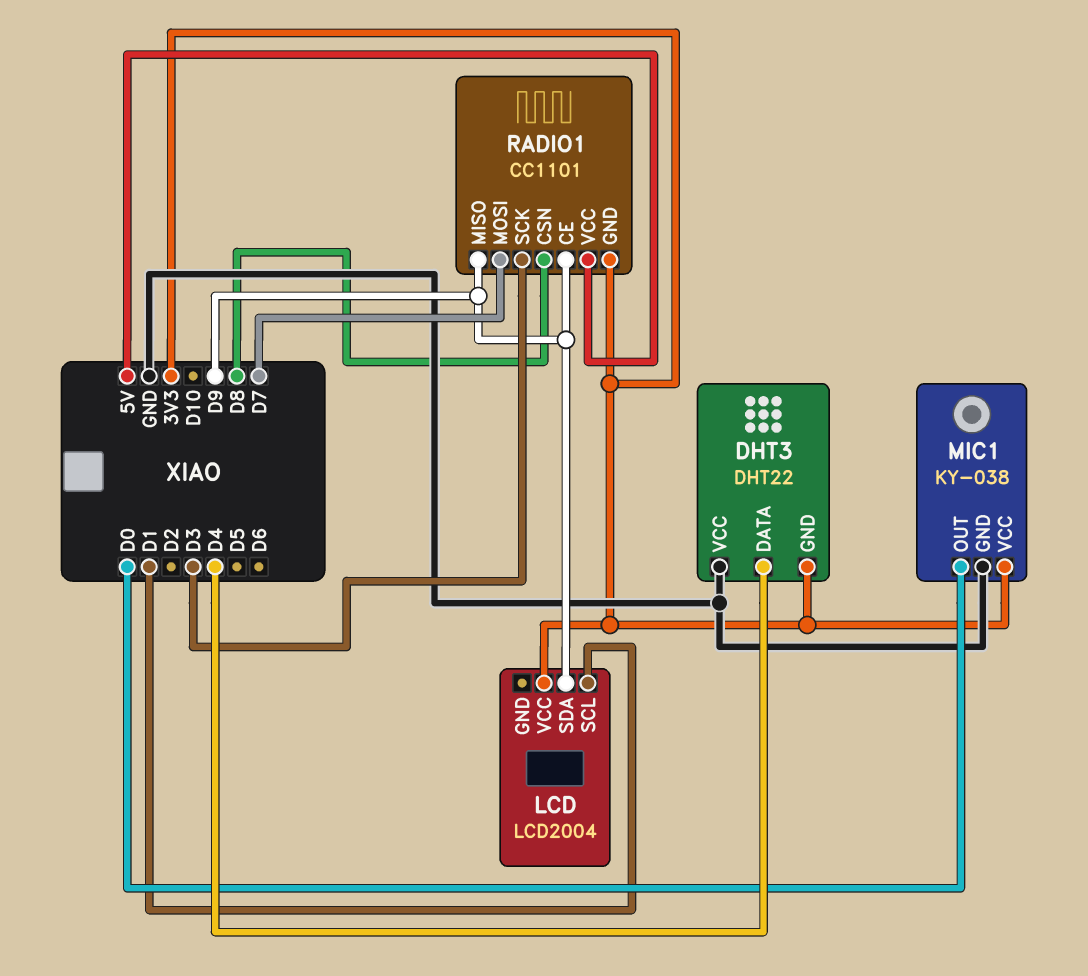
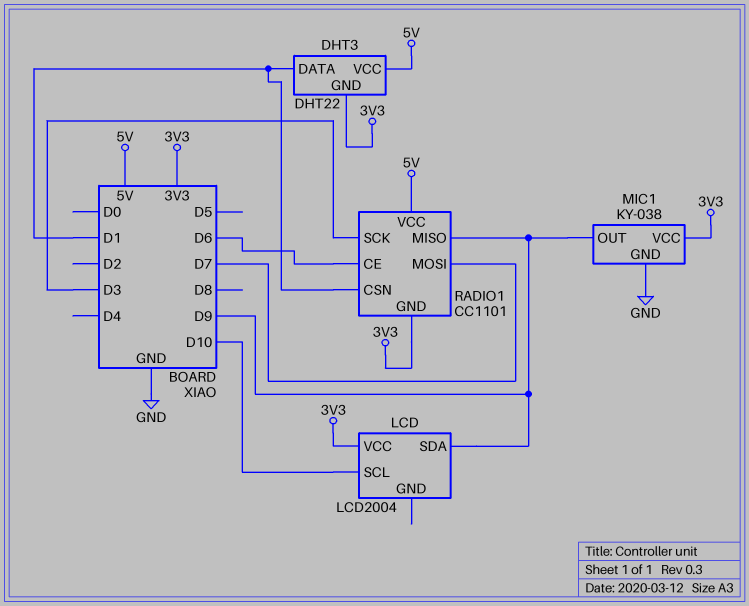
DHT3 pin DATA: D4 -> D1
DHT3 pin VCC: GND -> 5V
LCD pin SCL: D1 -> D10
MIC1 pin OUT: D0 -> D9
RADIO1 pin CE: D9 -> D6
RADIO1 pin CSN: D8 -> D1

